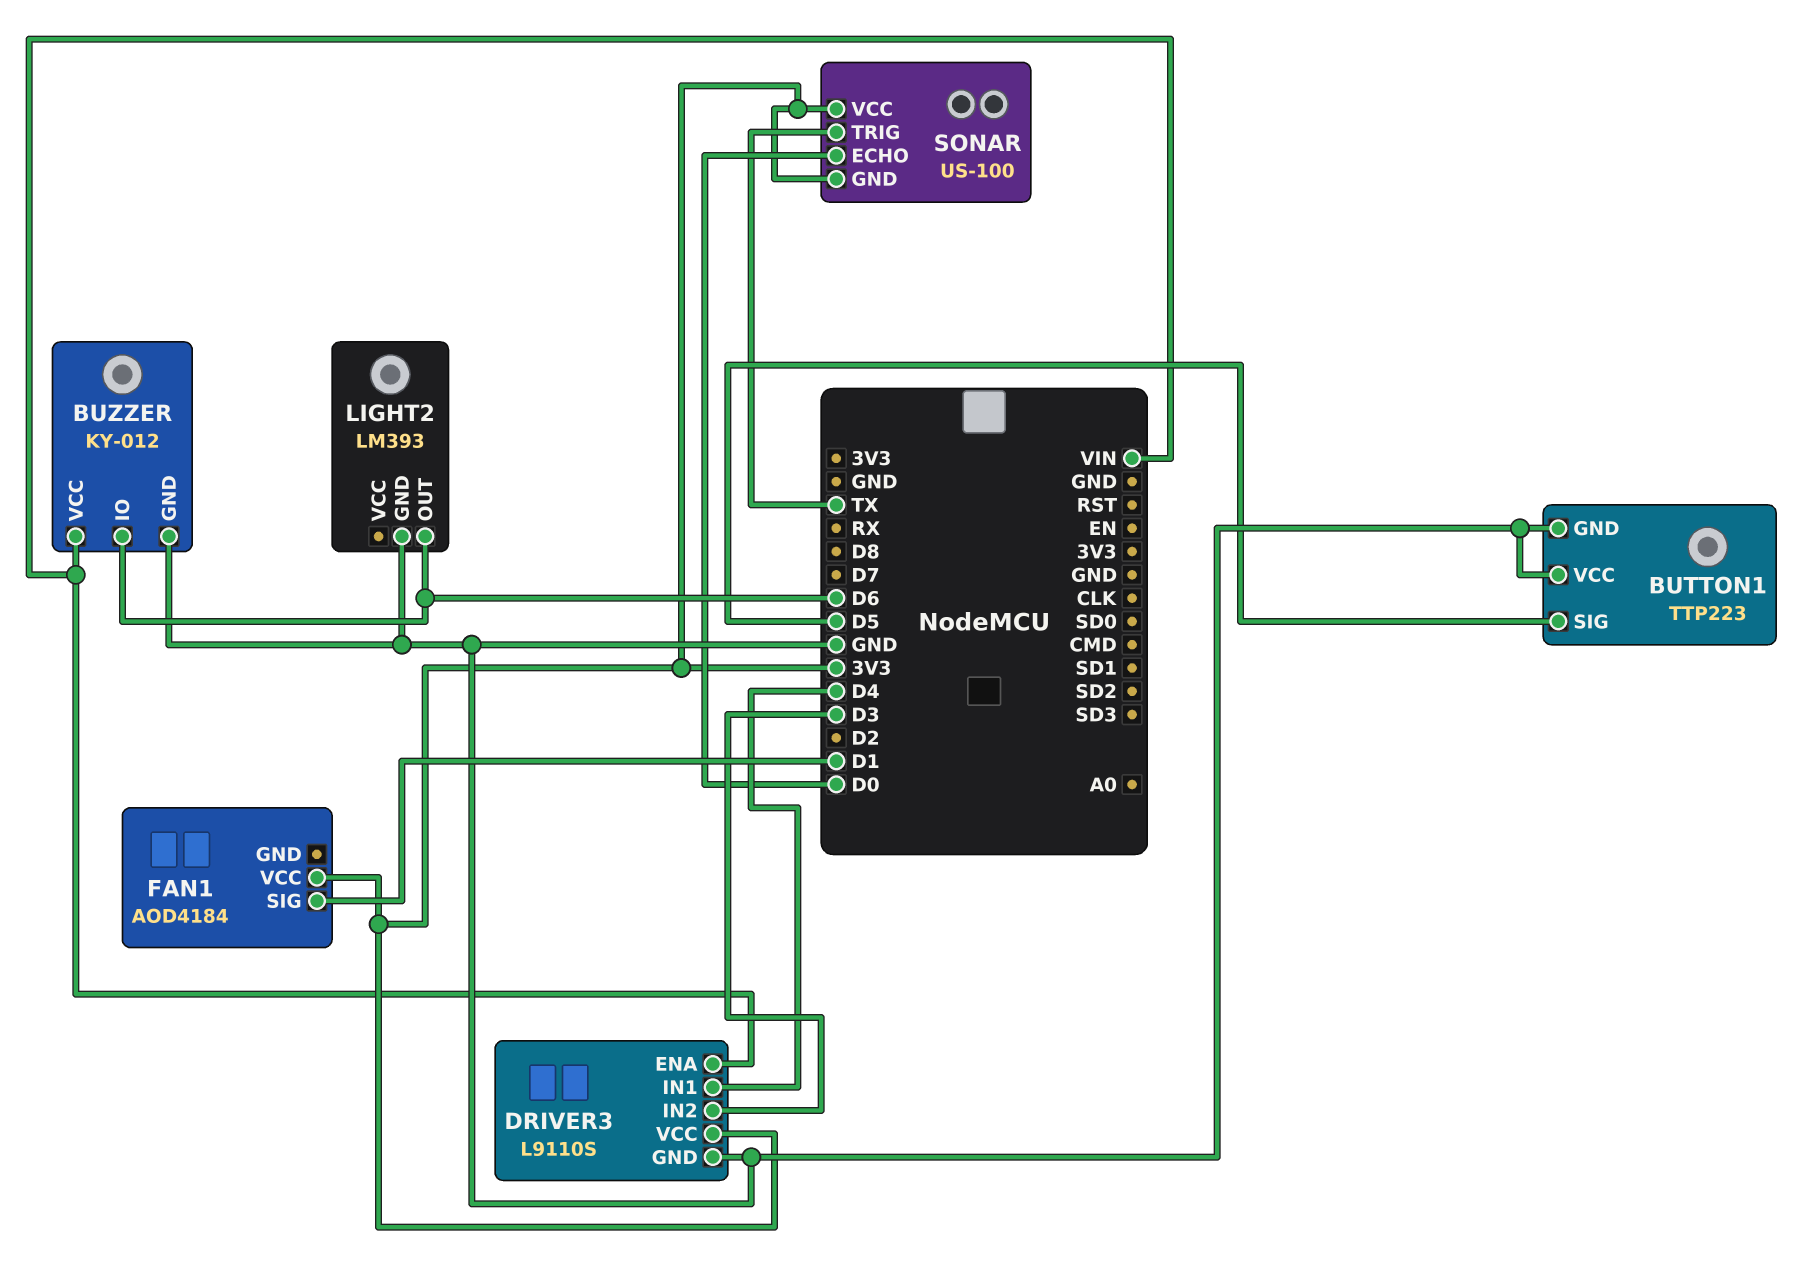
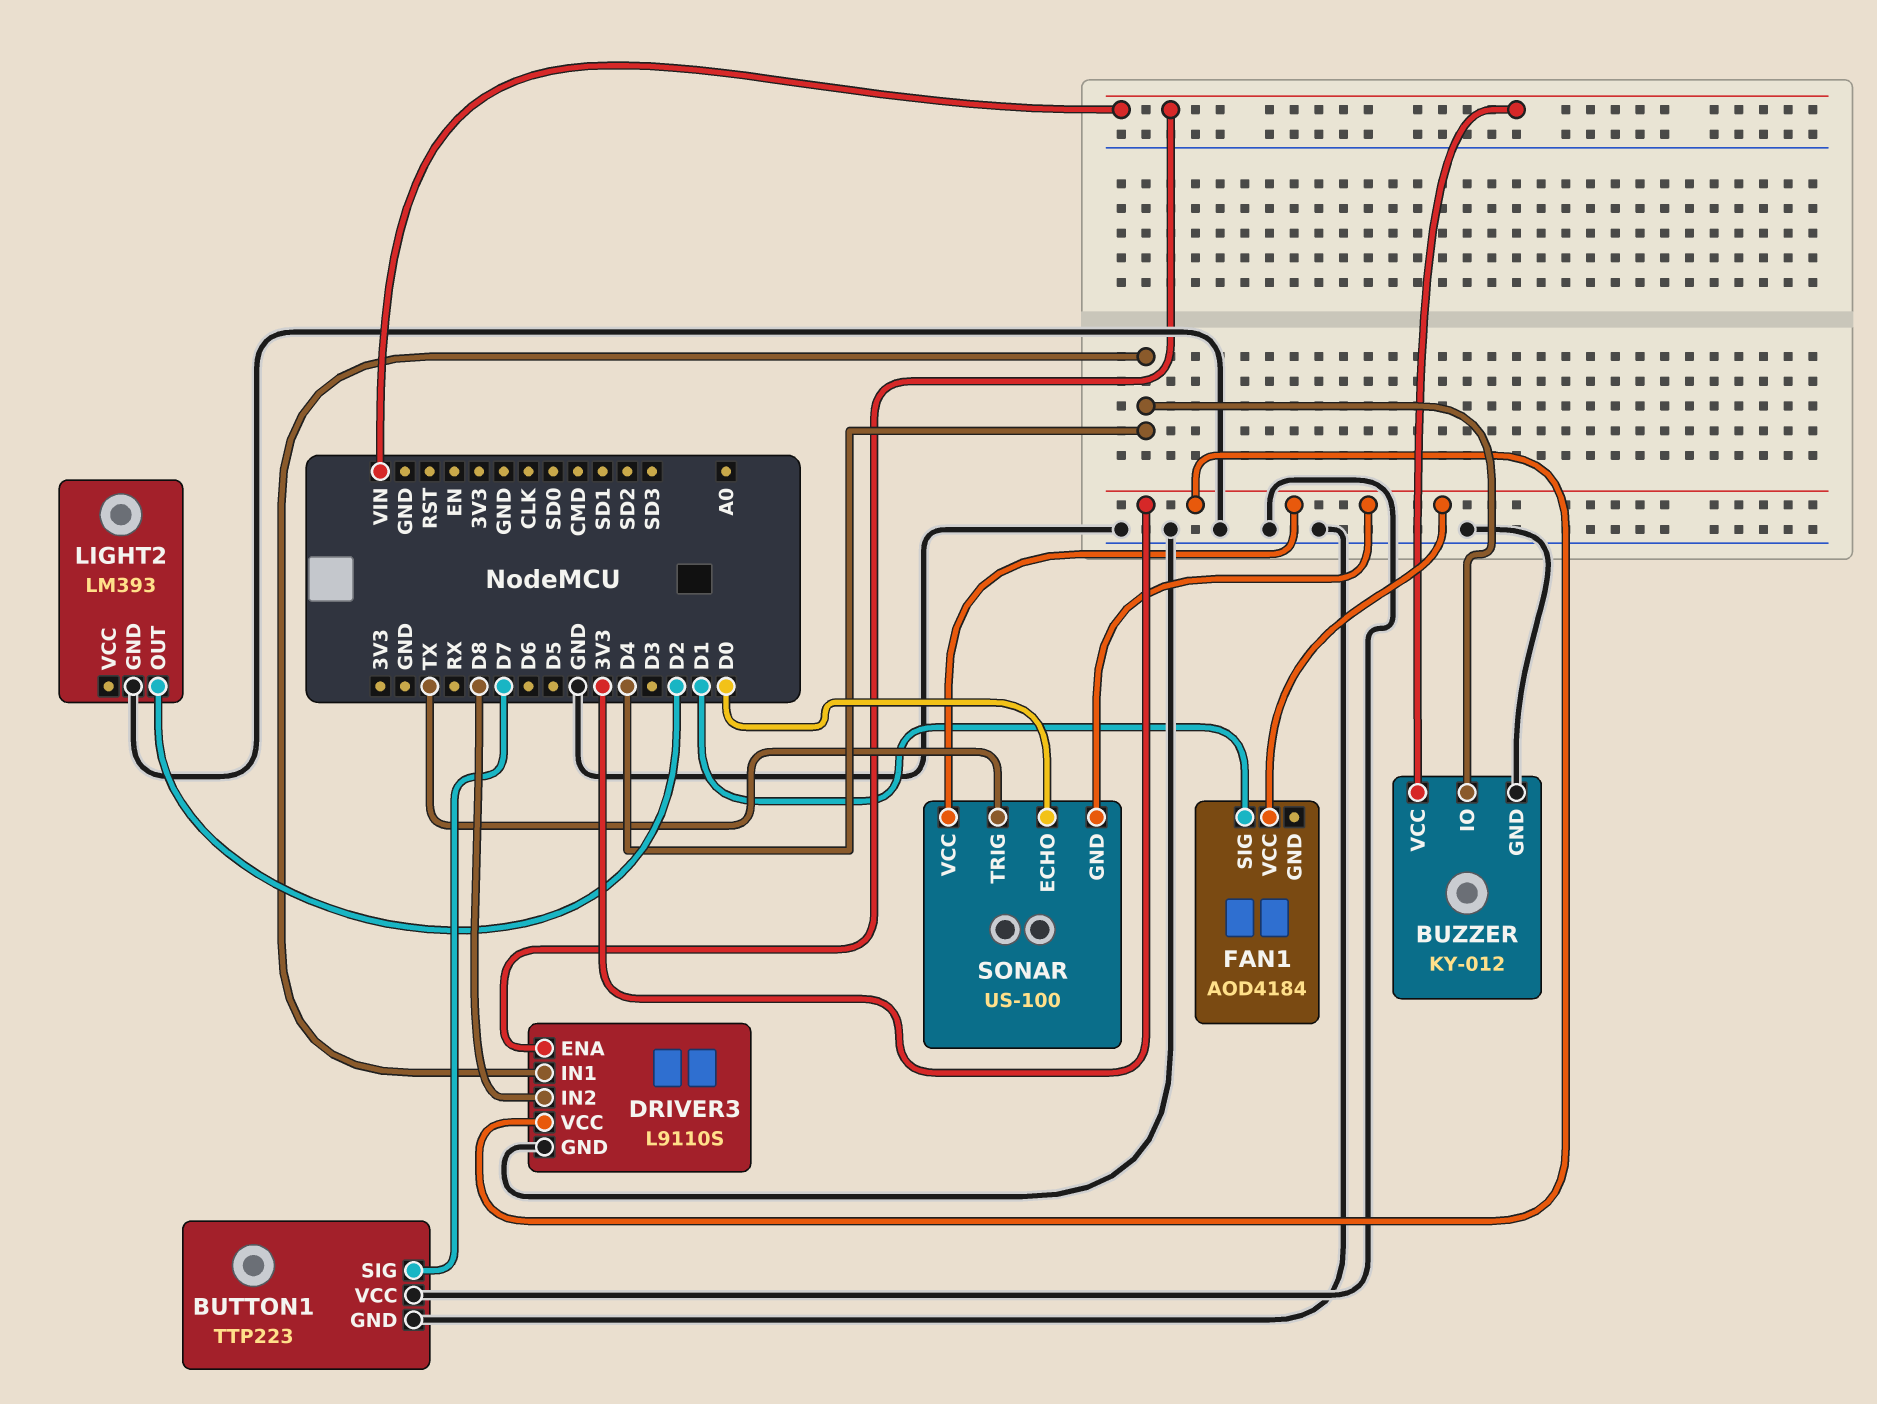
BUTTON1 pin SIG: D5 -> D7
BUZZER pin IO: D6 -> D4
DRIVER3 pin IN2: D3 -> D8
LIGHT2 pin OUT: D6 -> D2

